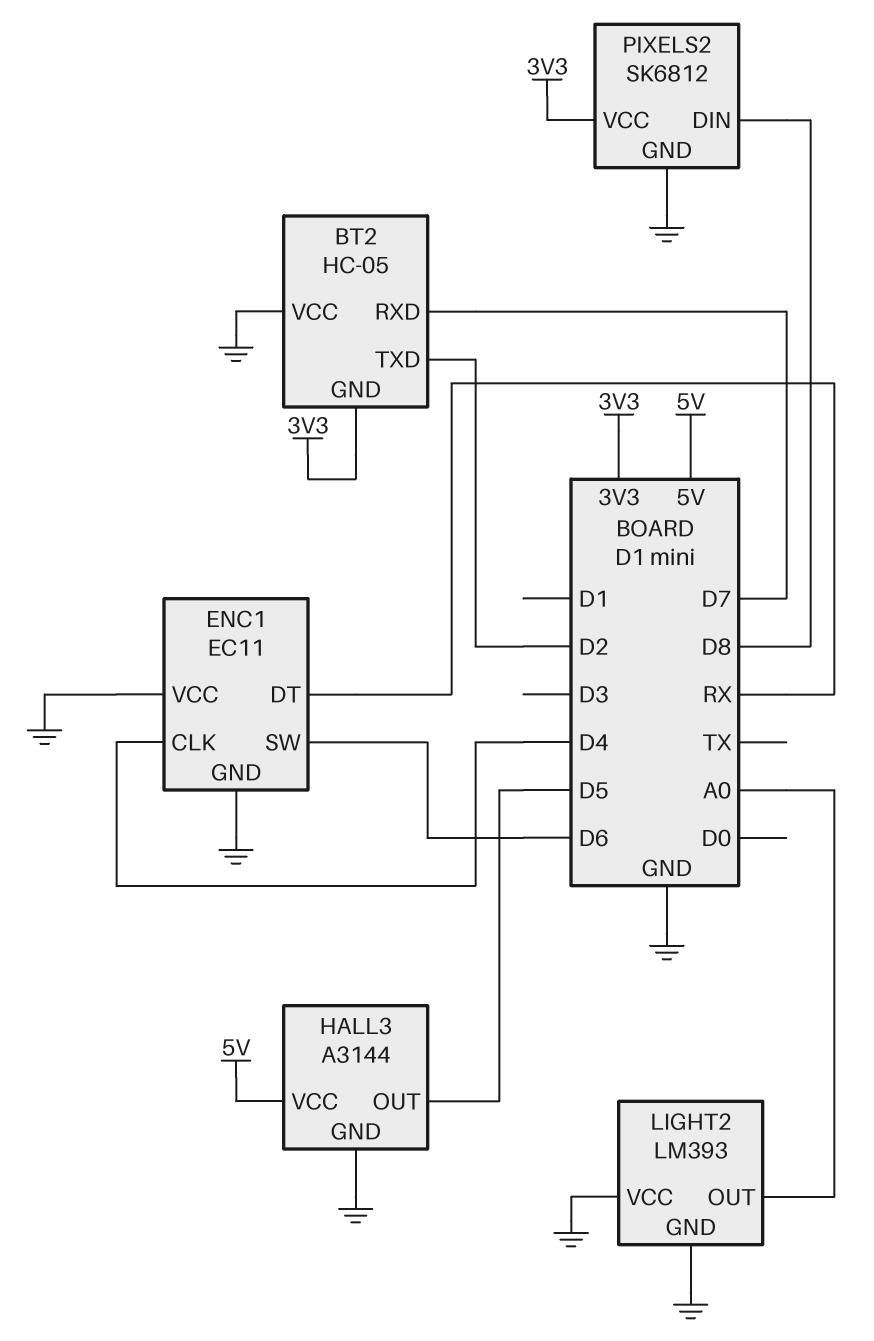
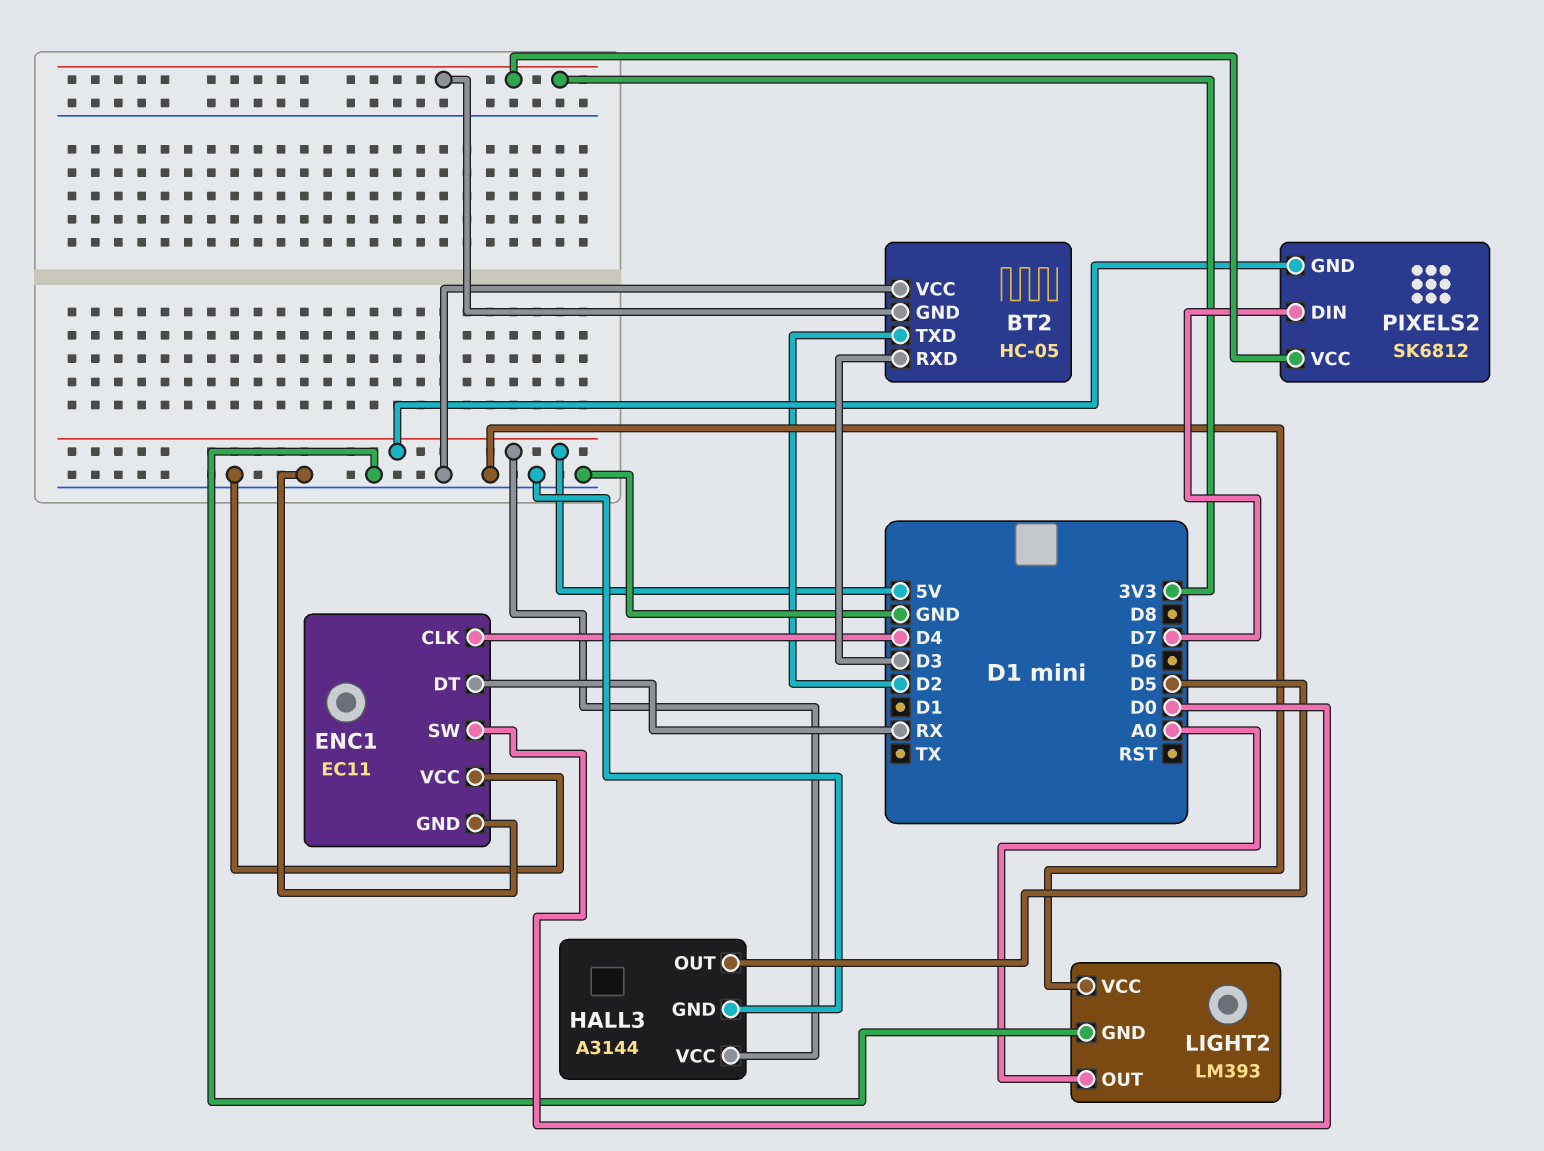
BT2 pin RXD: D7 -> D3
ENC1 pin SW: D6 -> D0
PIXELS2 pin DIN: D8 -> D7
PIXELS2 pin GND: GND -> 5V

